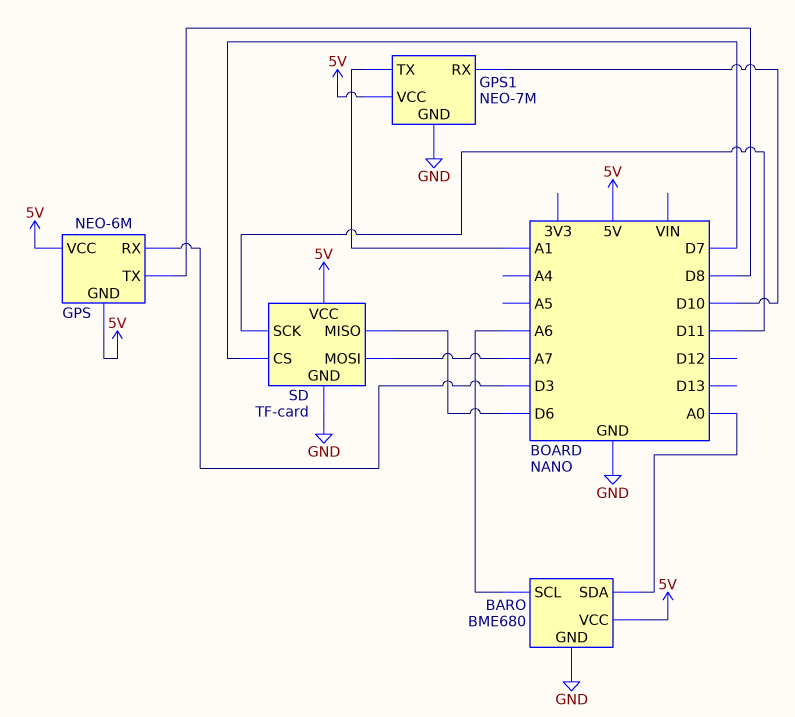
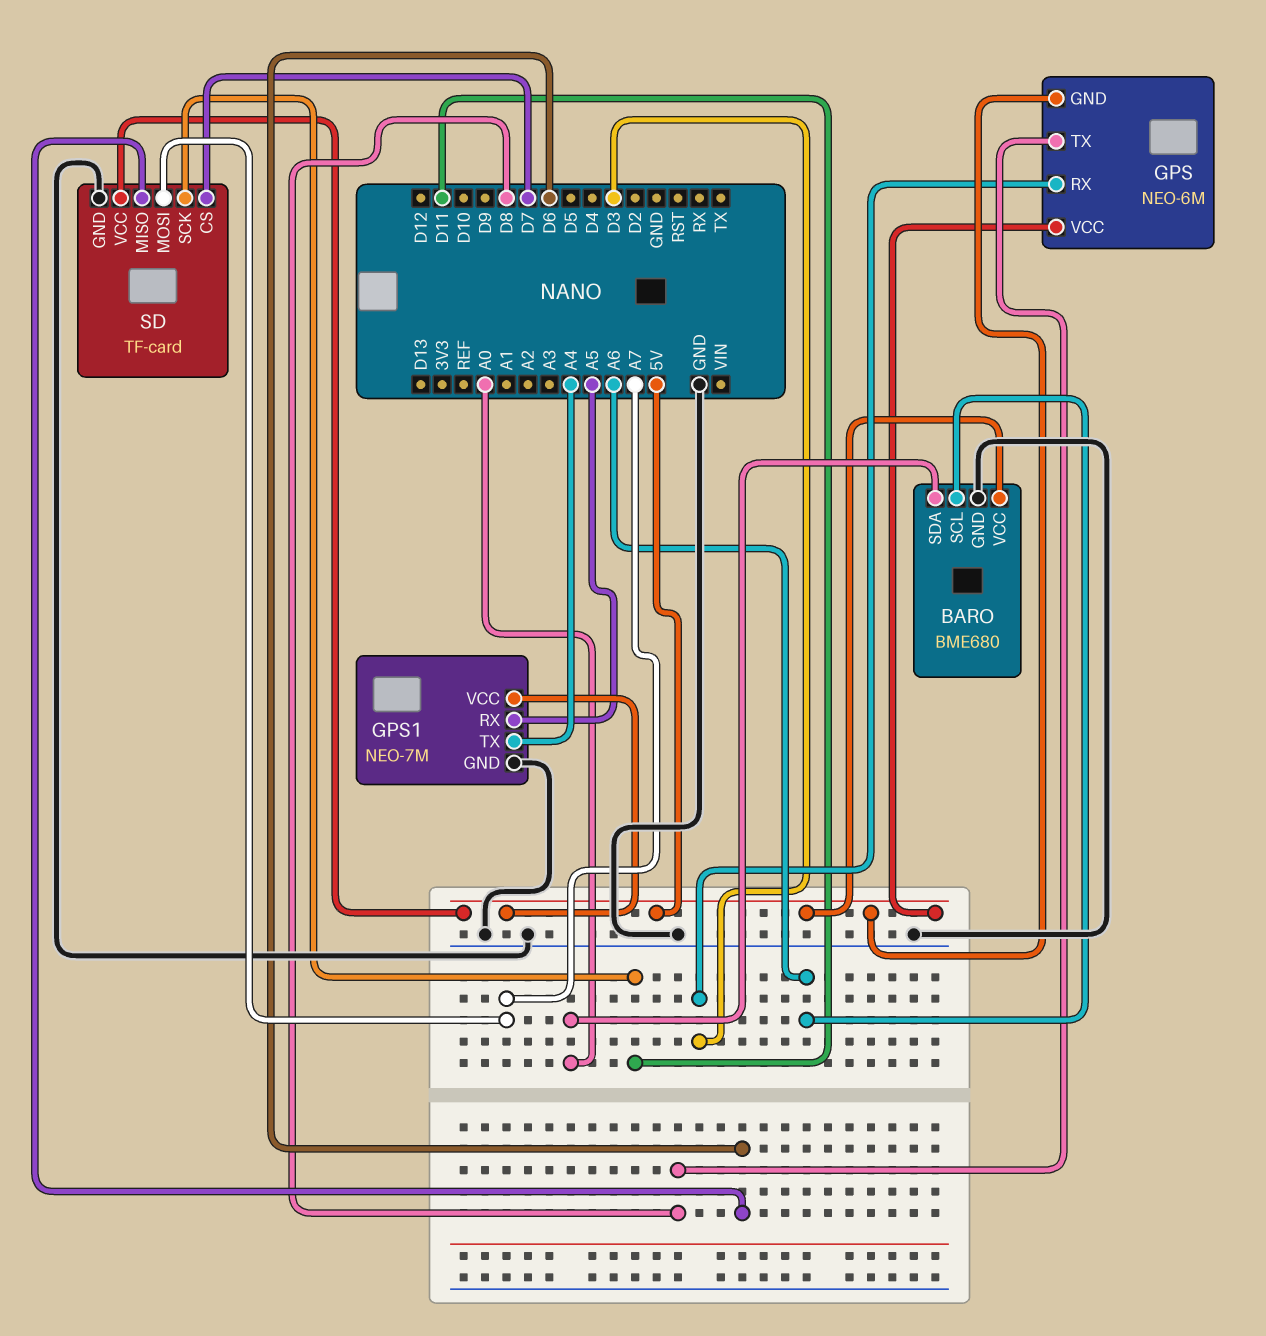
GPS1 pin RX: D10 -> A5
GPS1 pin TX: A1 -> A4

